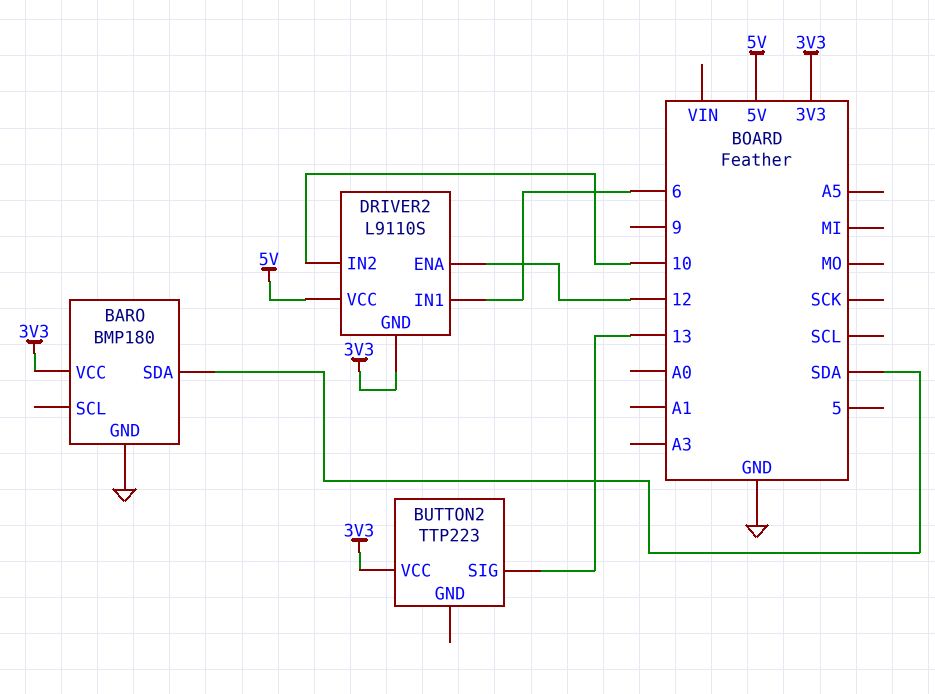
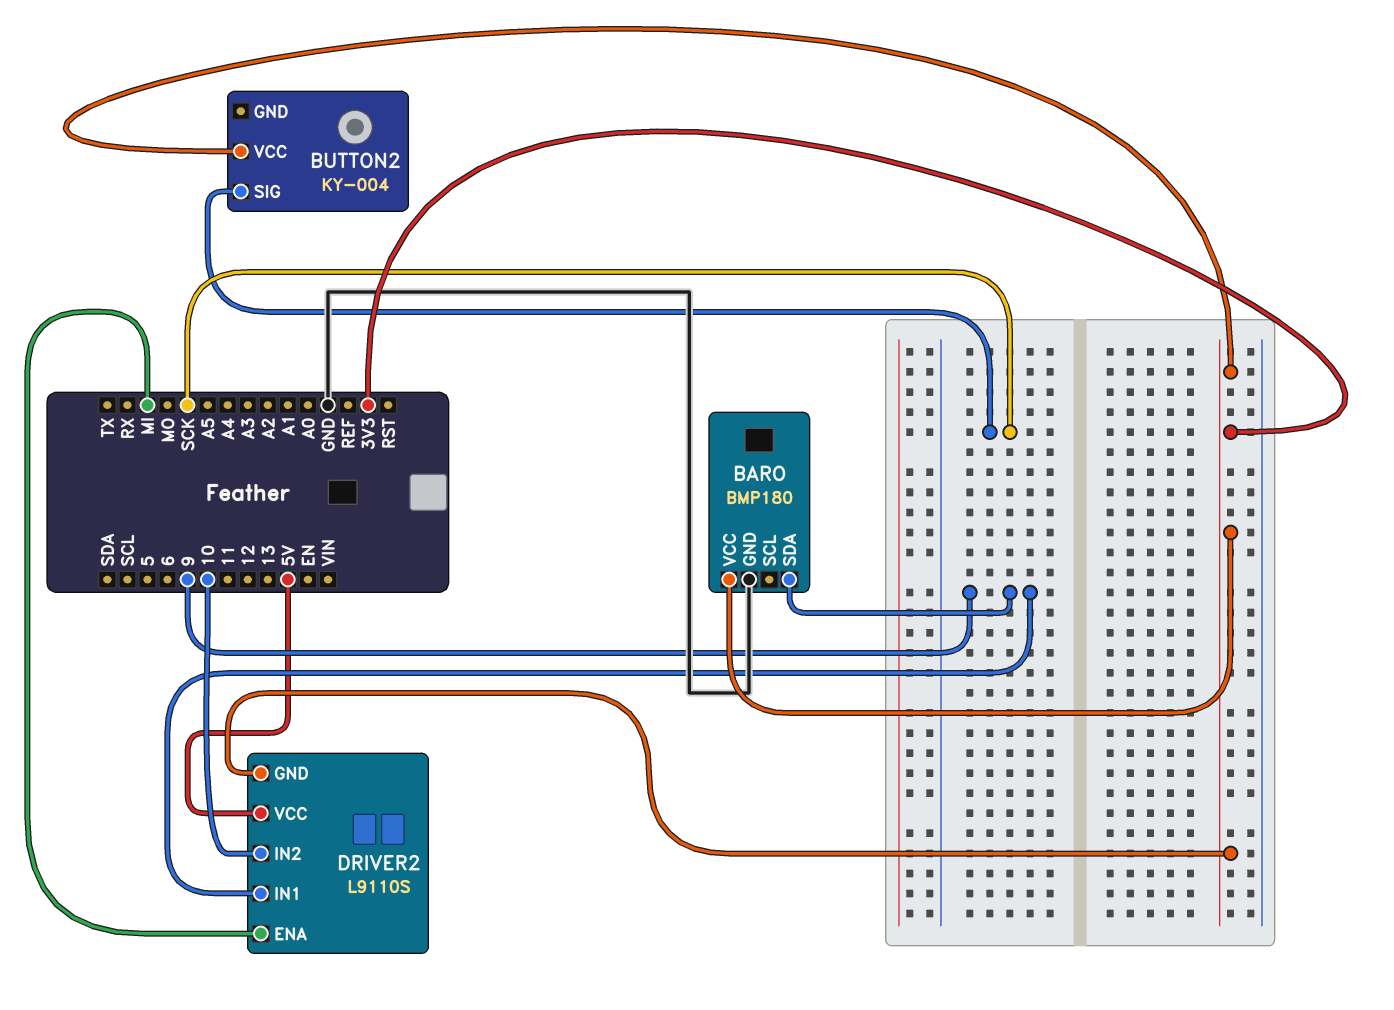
BARO pin SDA: SDA -> 9
BUTTON2: TTP223 -> KY-004
BUTTON2 pin SIG: 13 -> SCK
DRIVER2 pin ENA: 12 -> MI
DRIVER2 pin IN1: 6 -> 9

